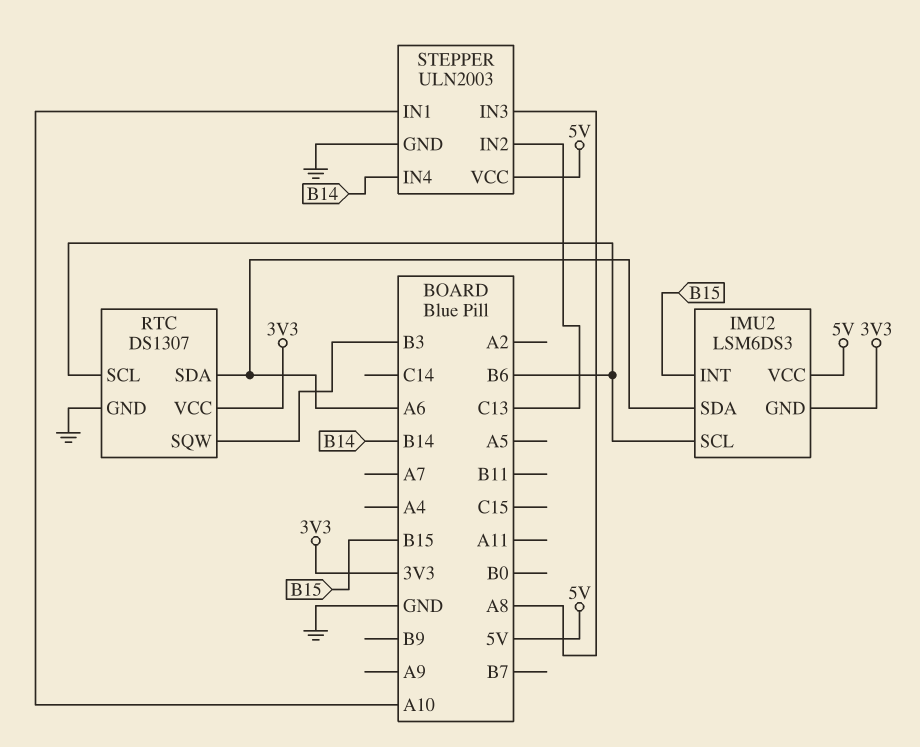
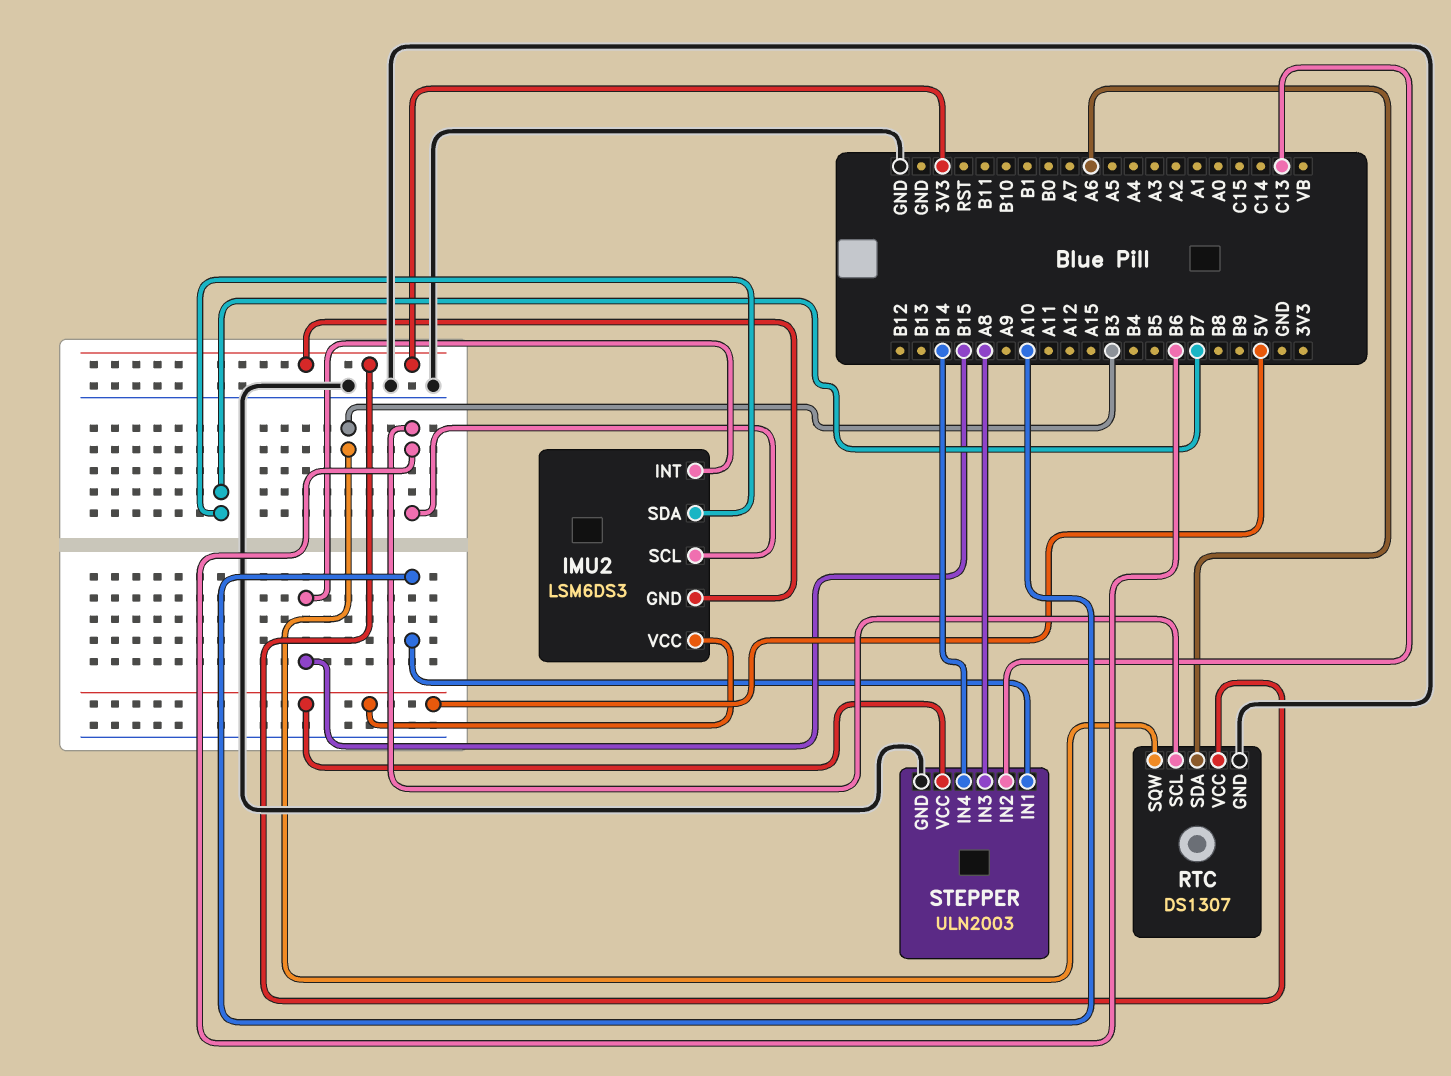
IMU2 pin SDA: A6 -> B7

